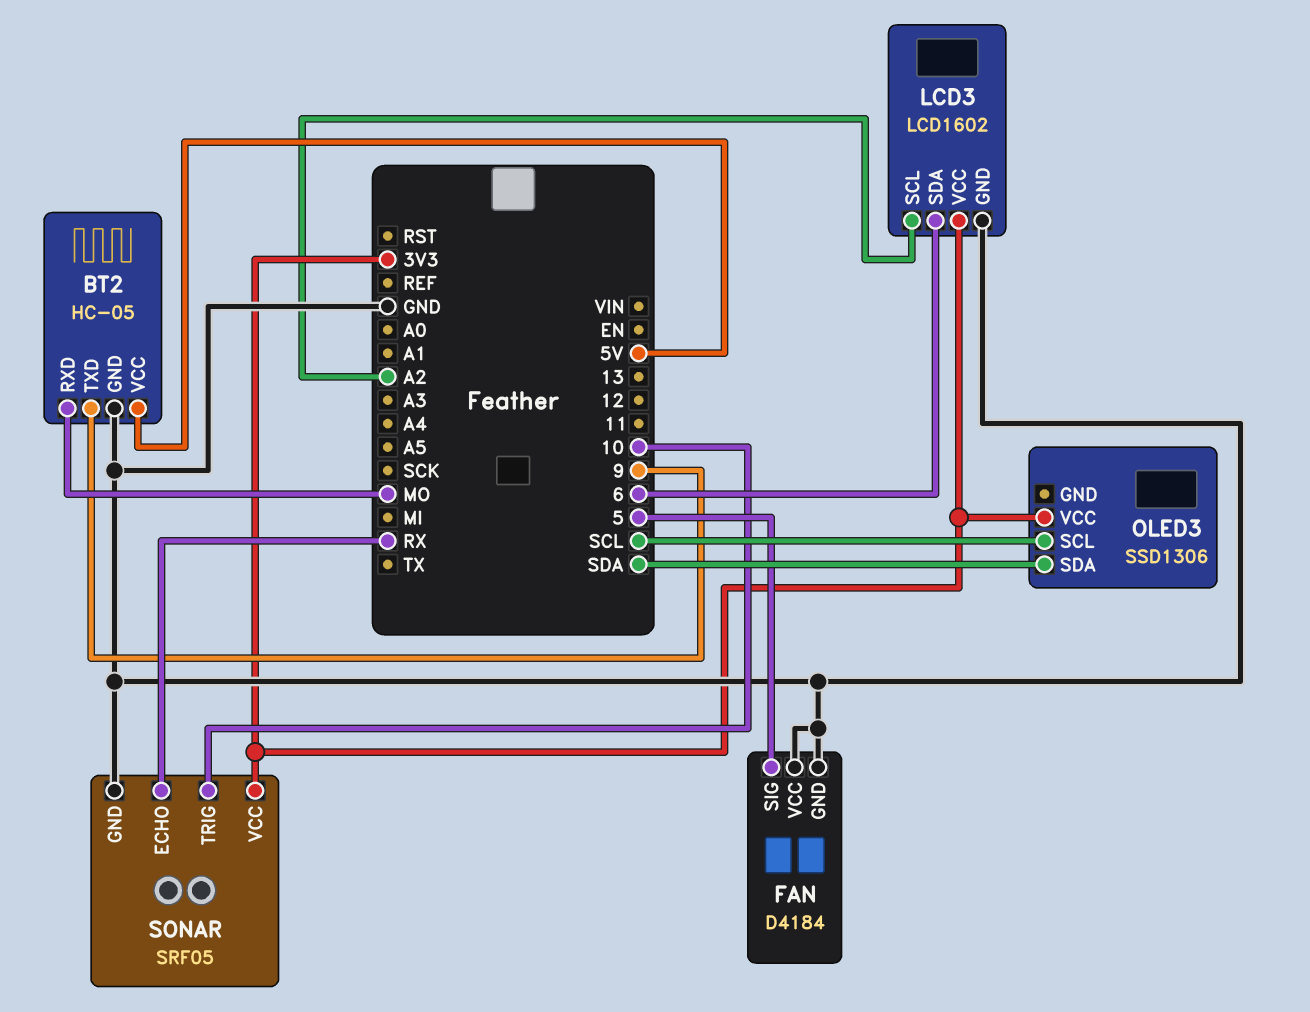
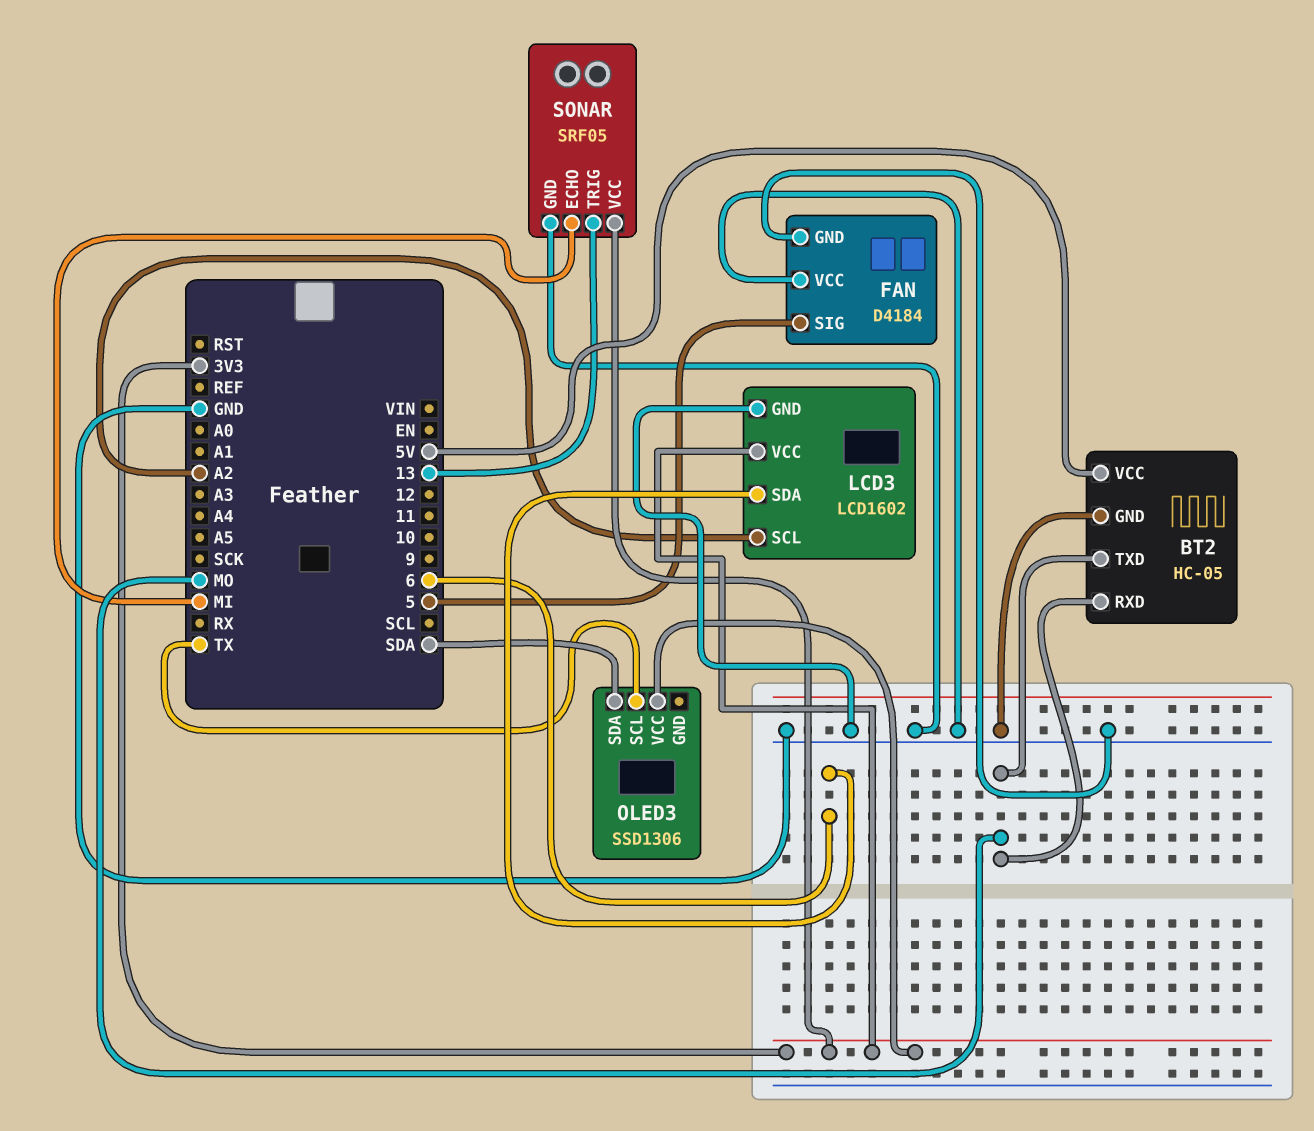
BT2 pin TXD: 9 -> MO
OLED3 pin SCL: SCL -> TX
SONAR pin ECHO: RX -> MI
SONAR pin TRIG: 10 -> 13

